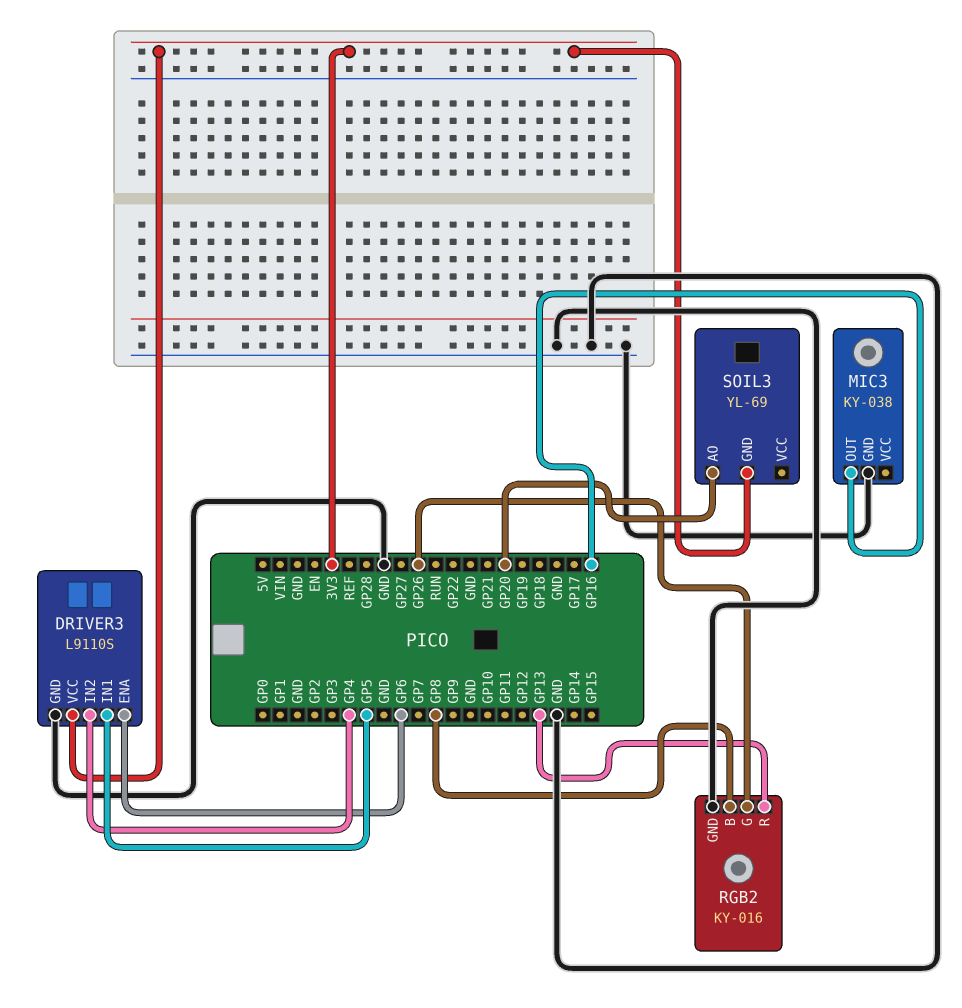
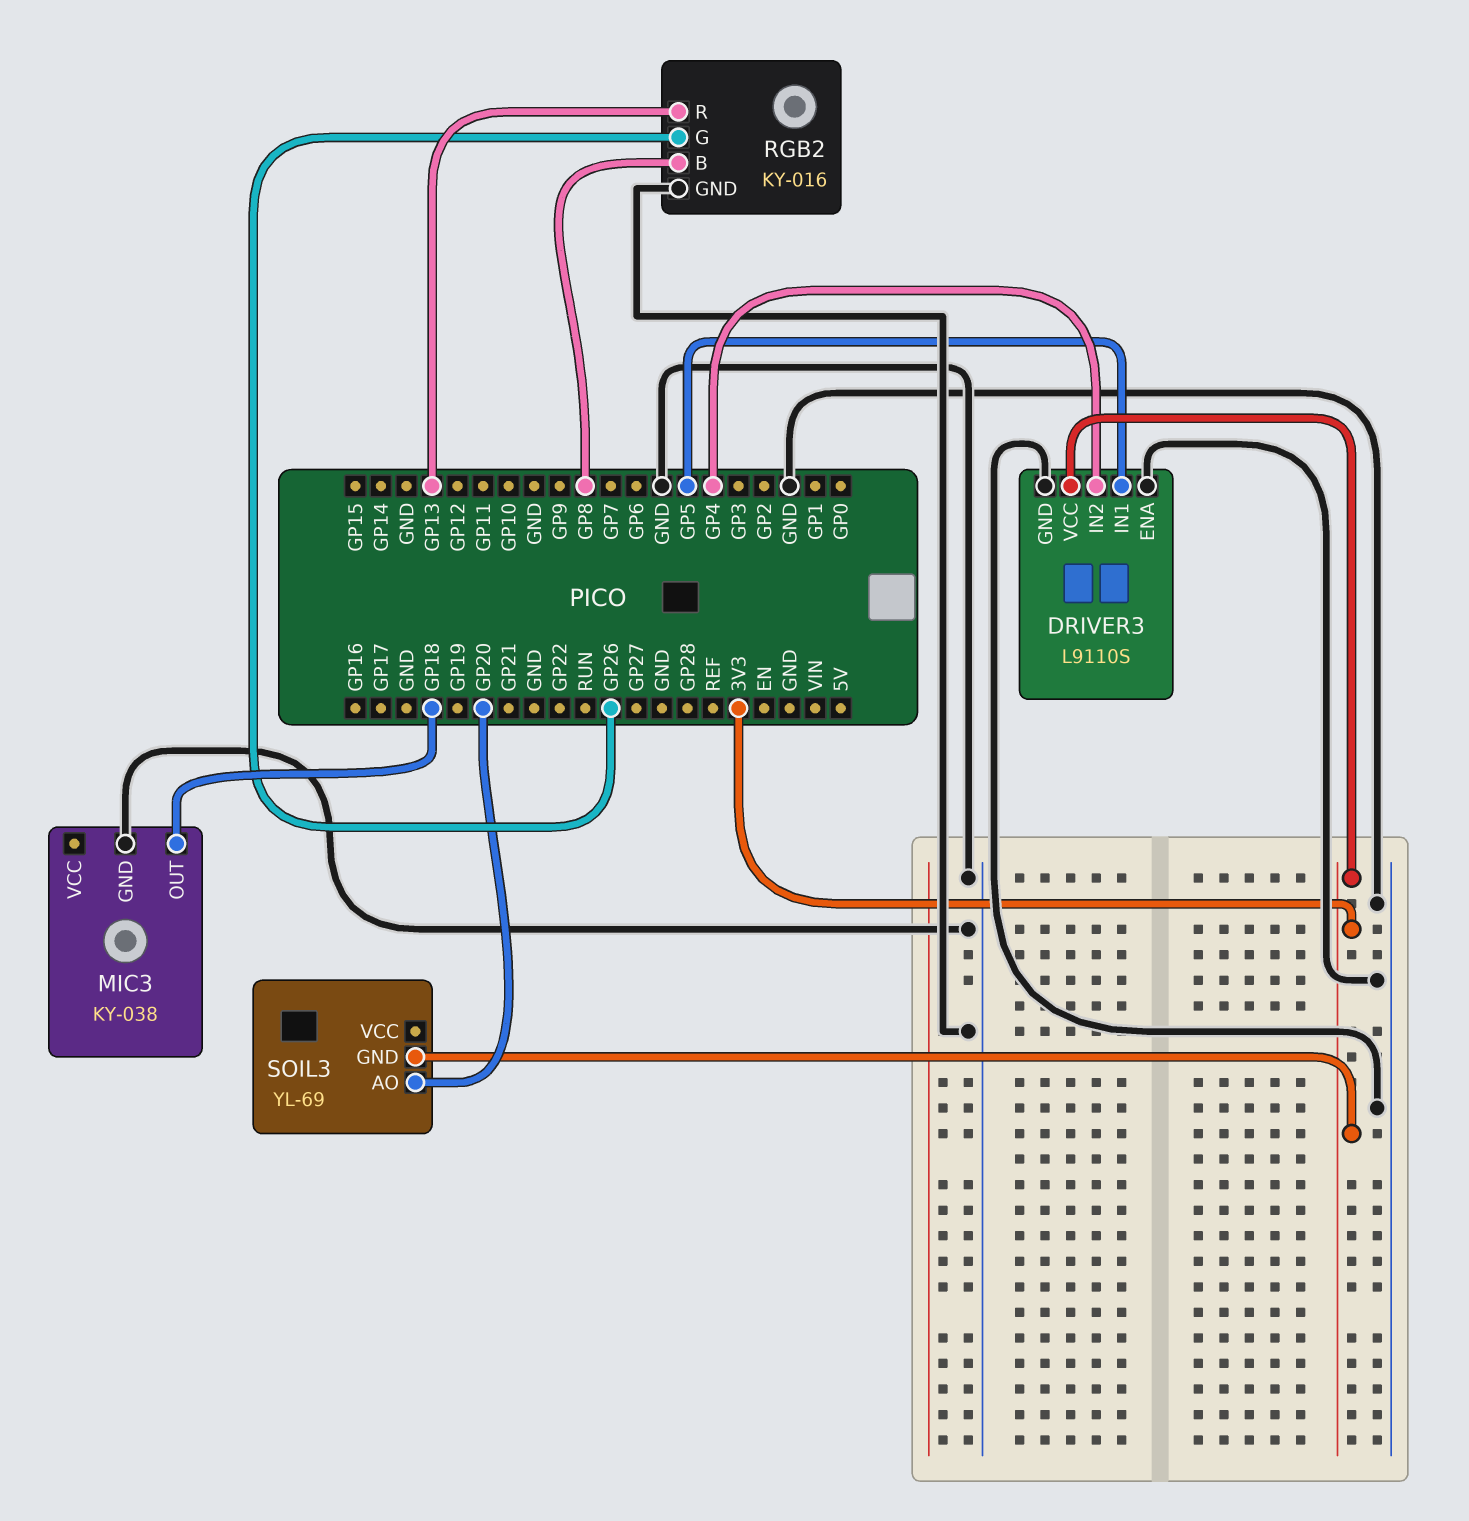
DRIVER3 pin ENA: GP6 -> GND
MIC3 pin OUT: GP16 -> GP18

